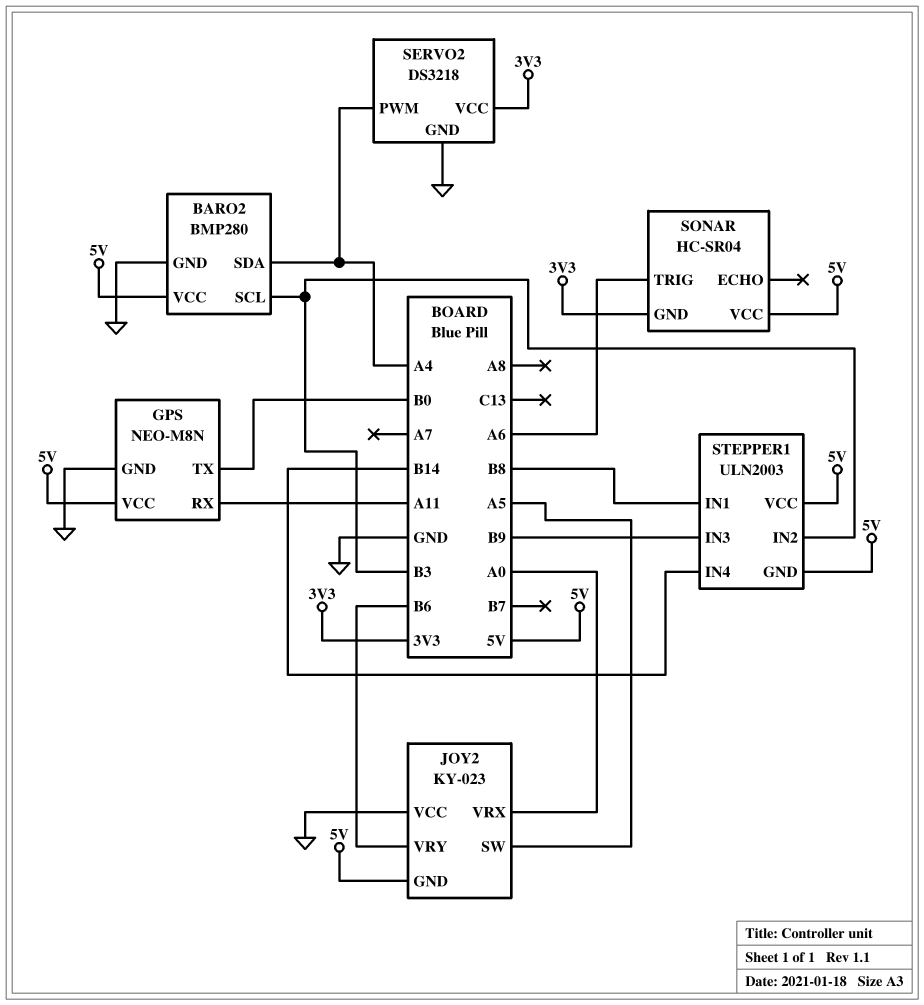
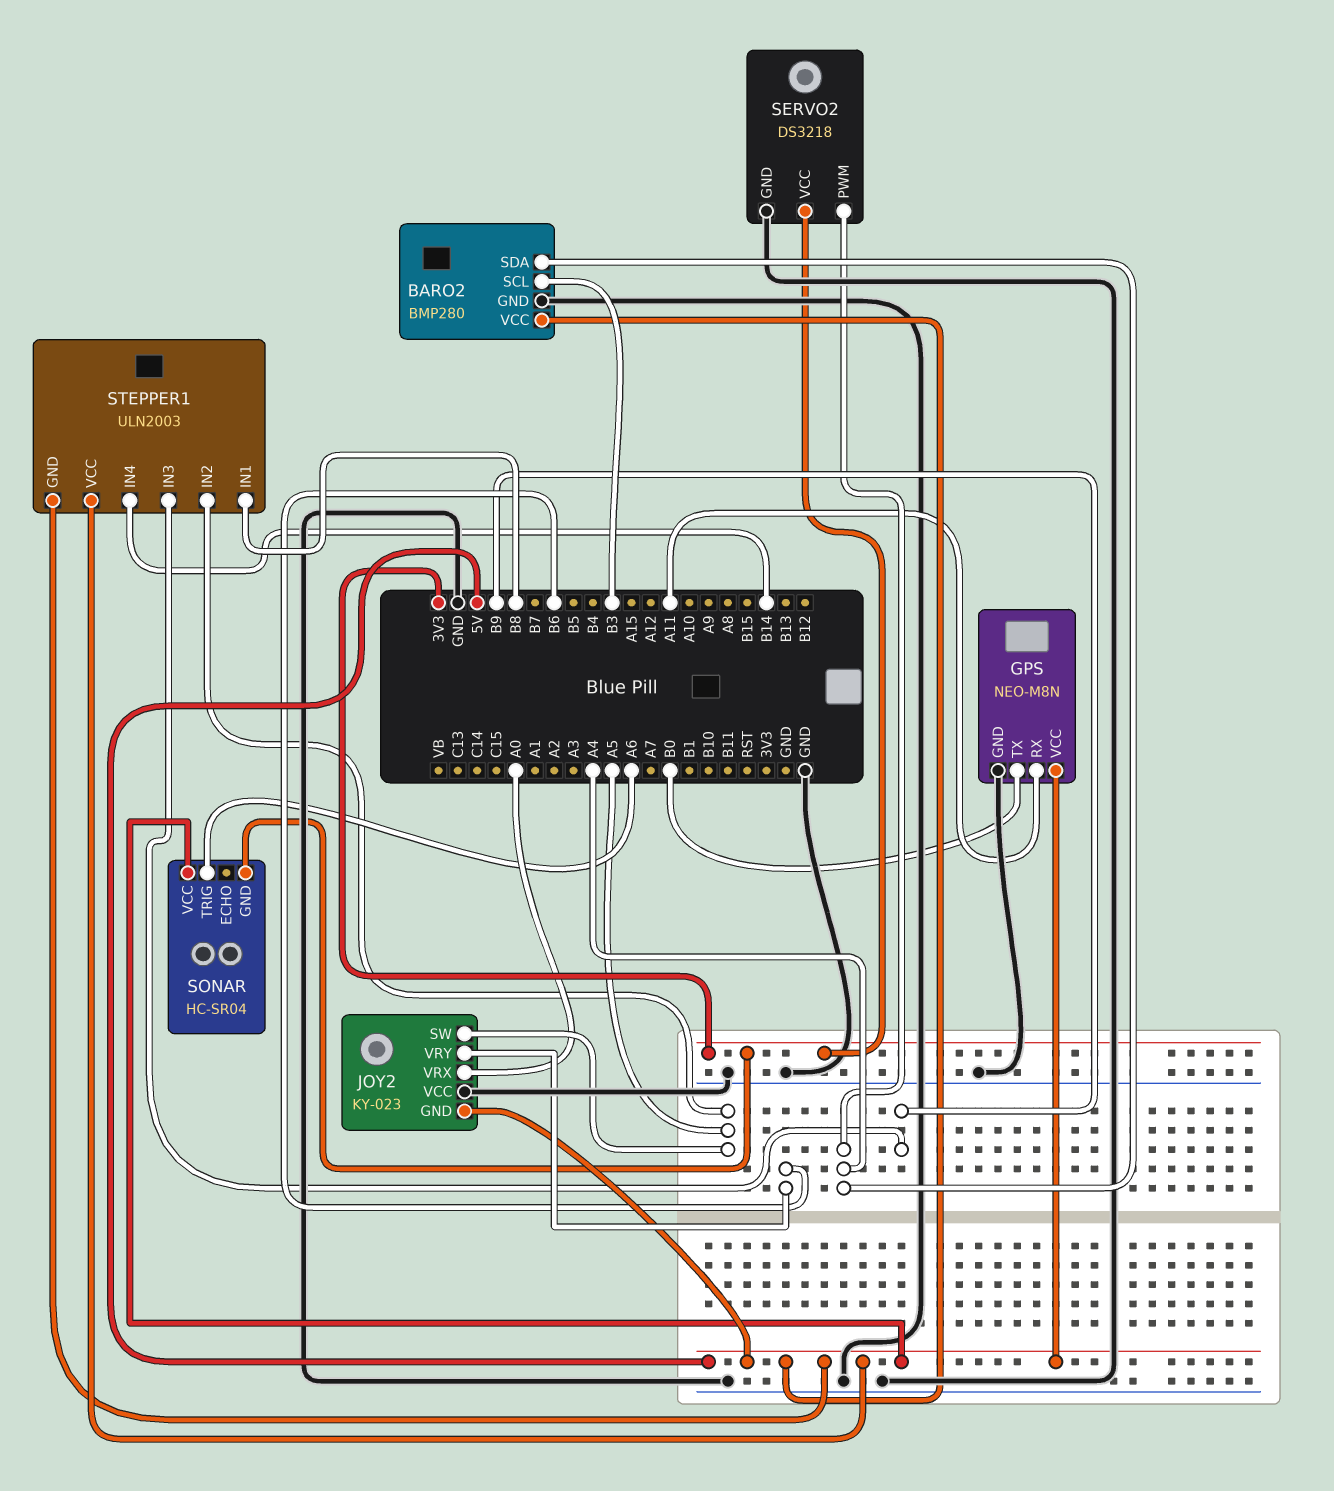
STEPPER1 pin IN2: B3 -> A5

